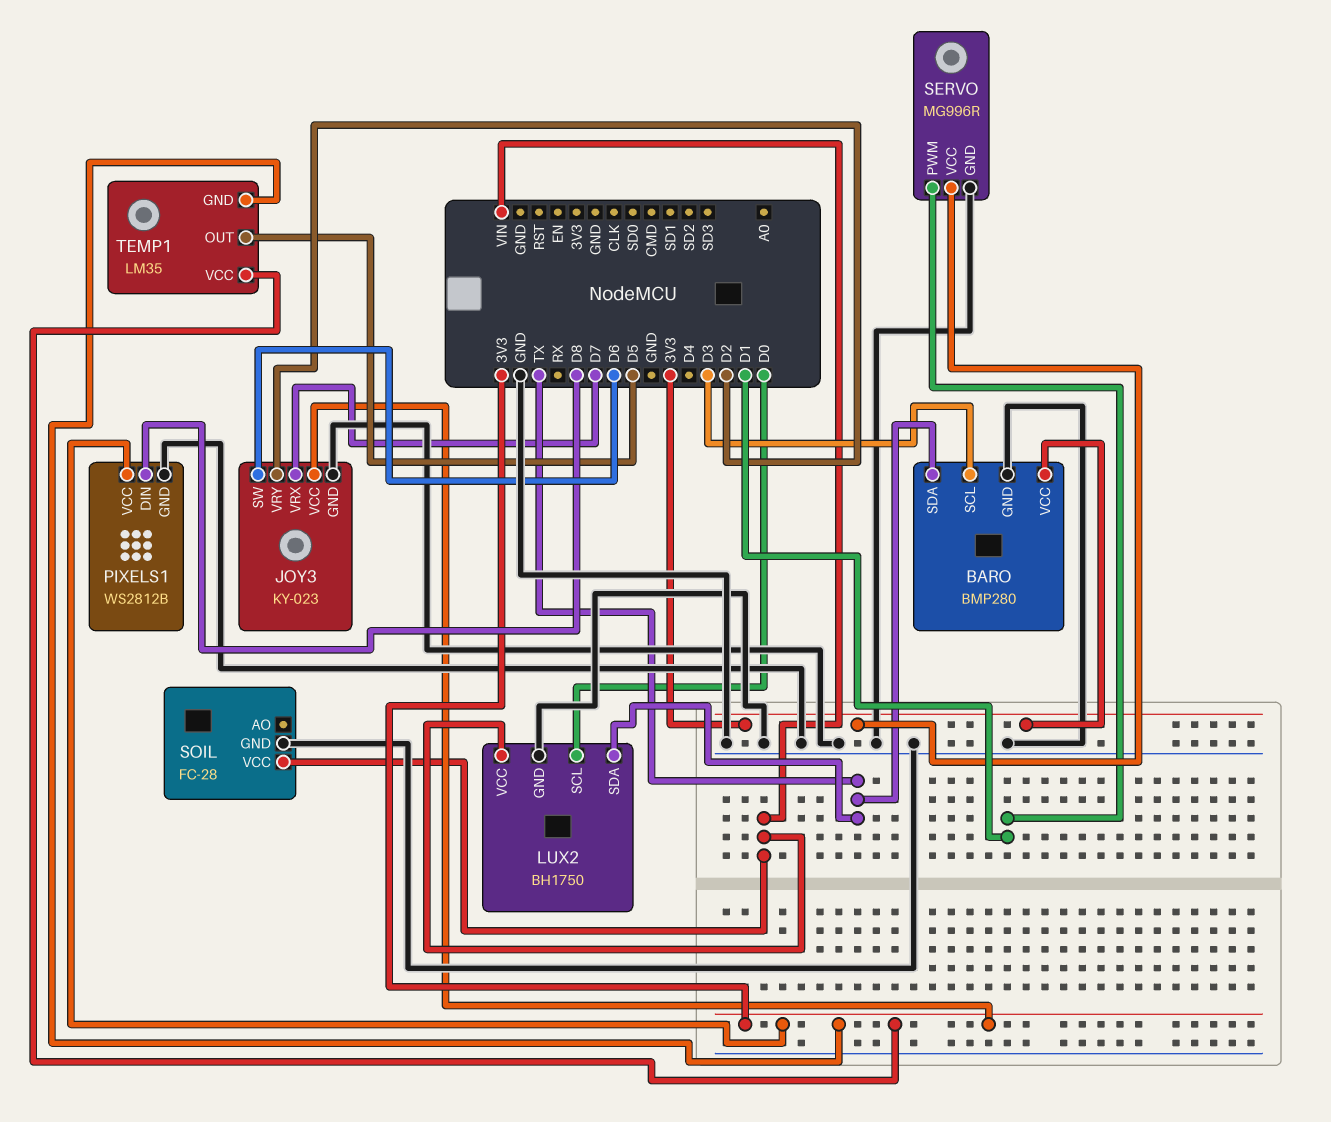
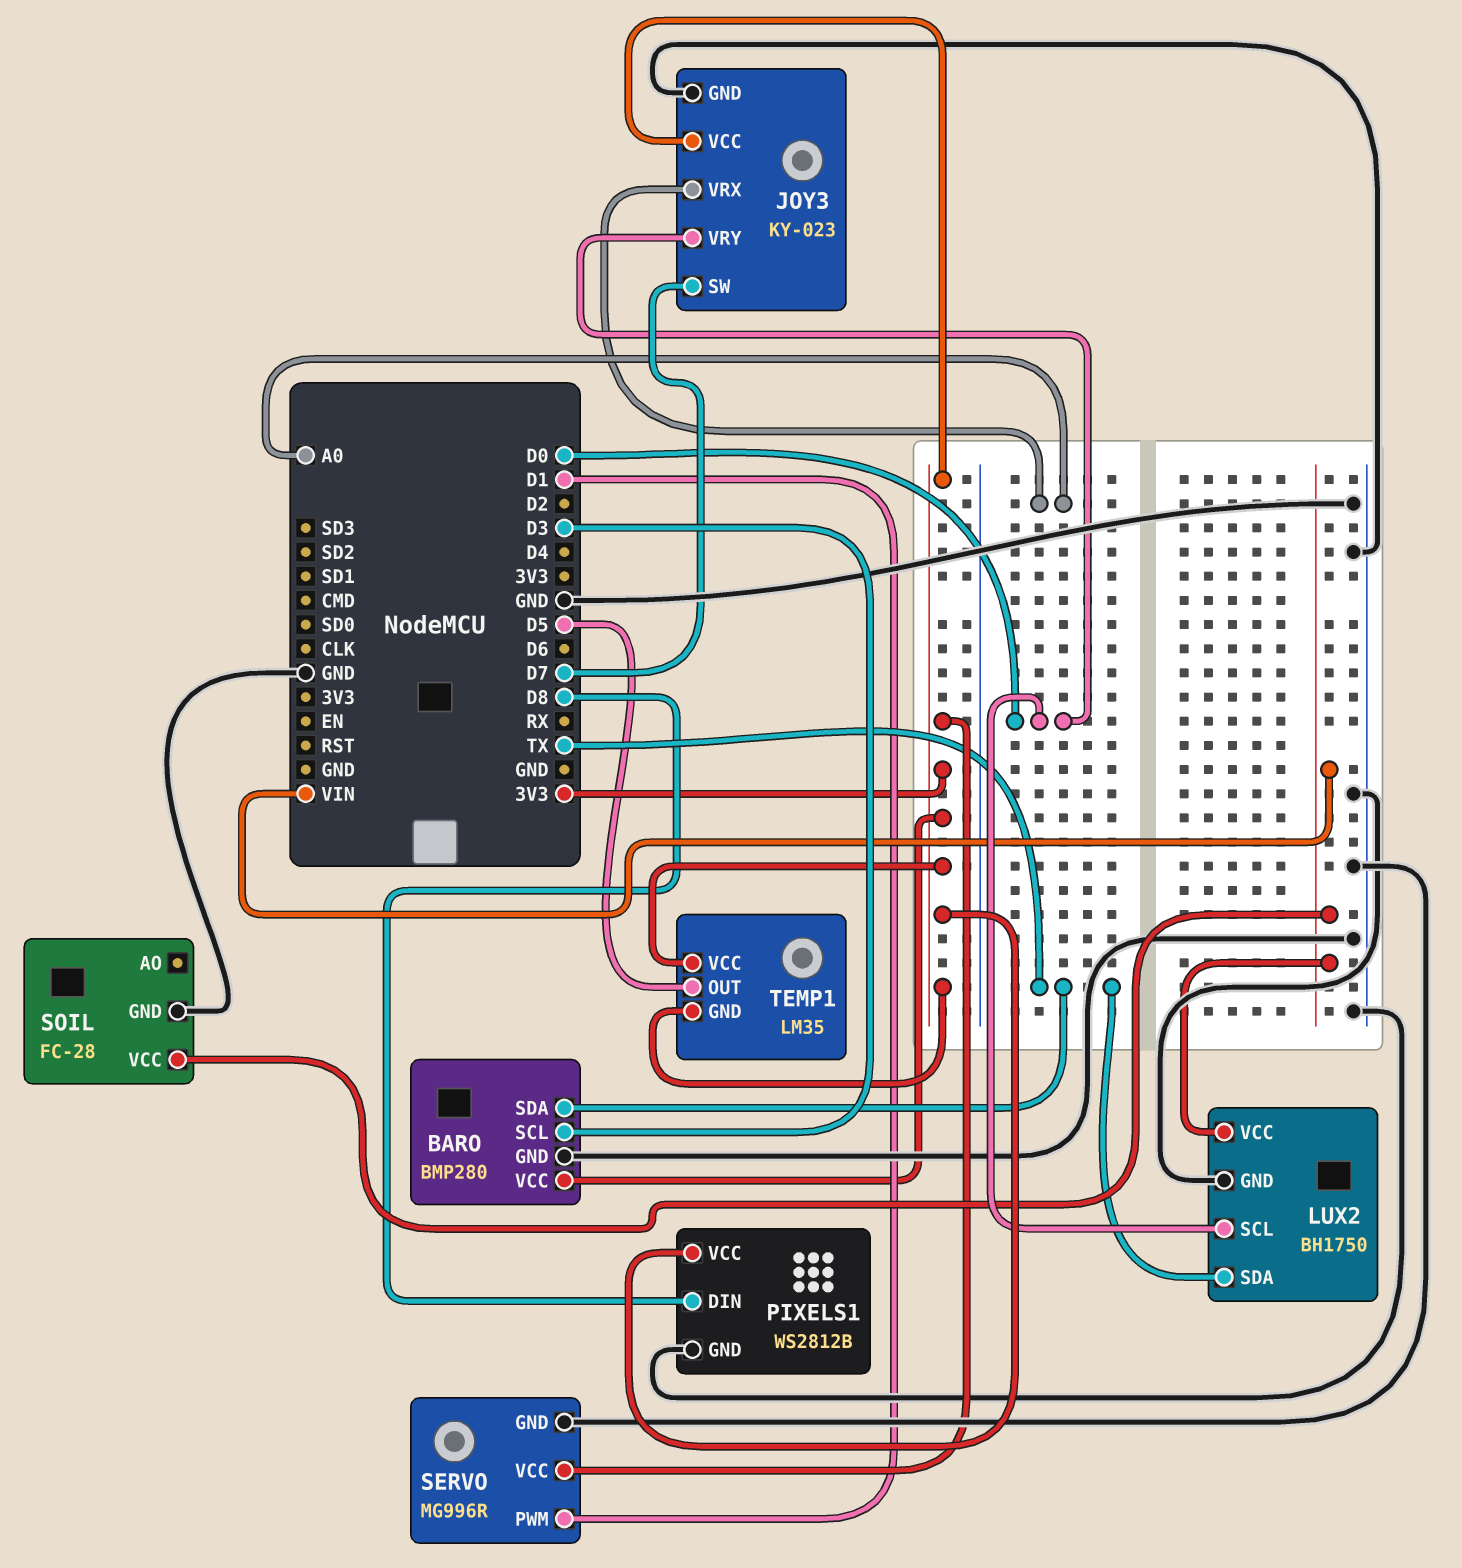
JOY3 pin SW: D6 -> D7
JOY3 pin VRX: D7 -> A0
JOY3 pin VRY: D2 -> D0

